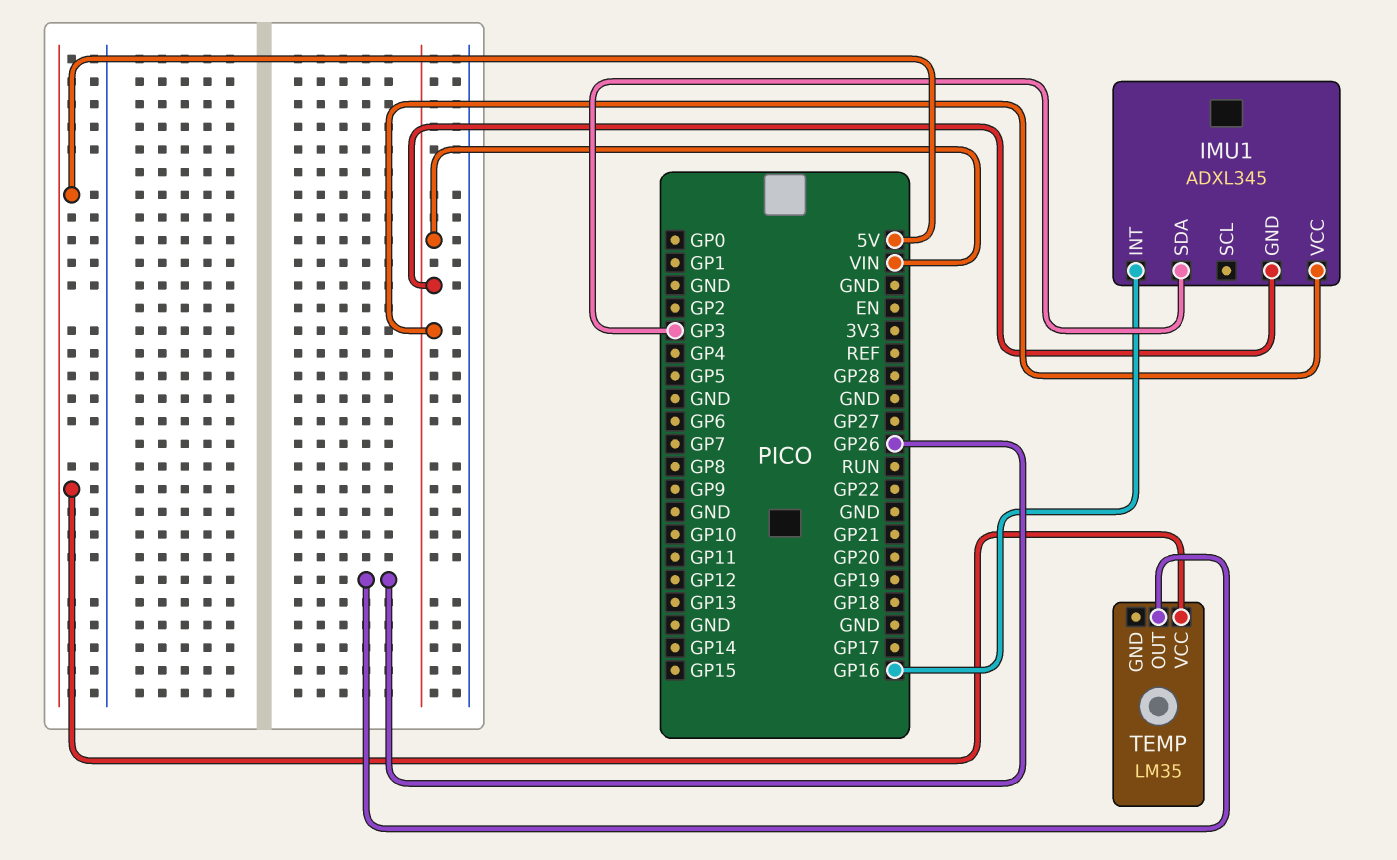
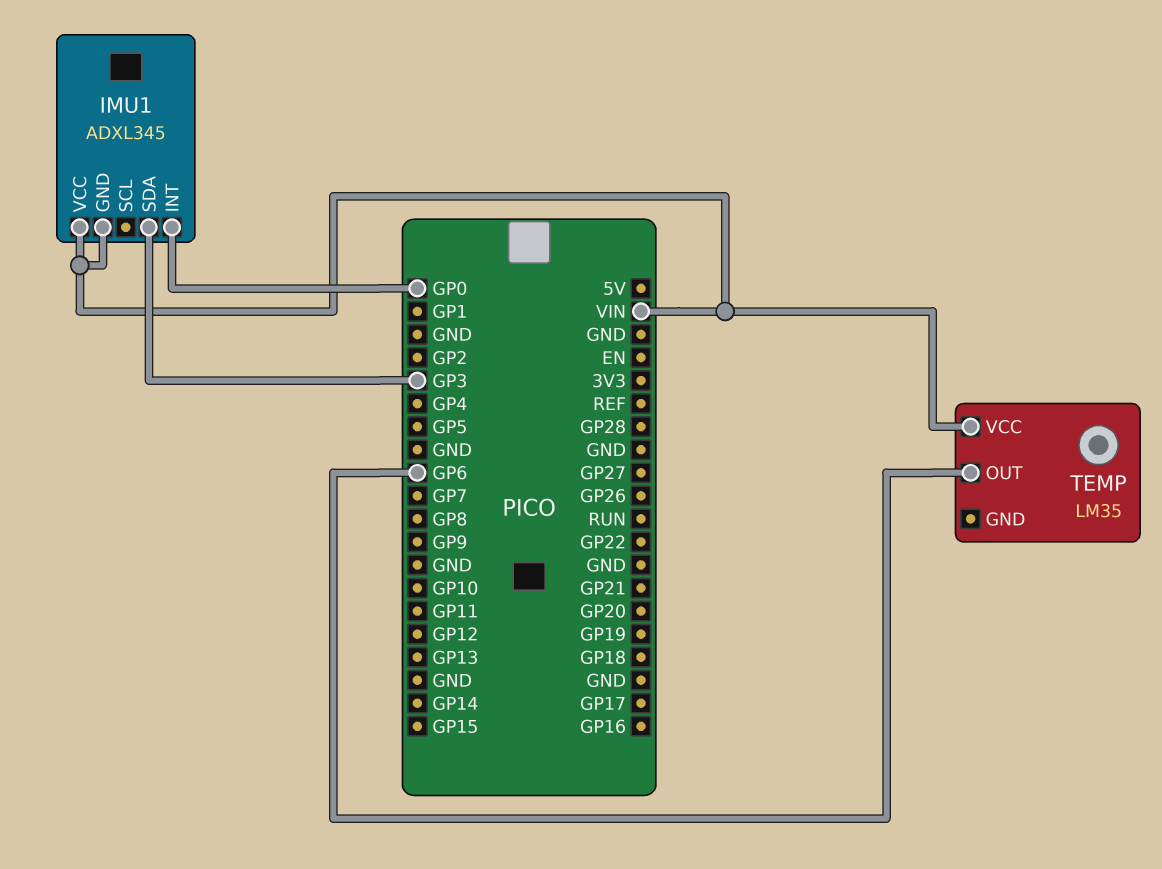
IMU1 pin INT: GP16 -> GP0
TEMP pin OUT: GP26 -> GP6
TEMP pin VCC: 5V -> VIN

